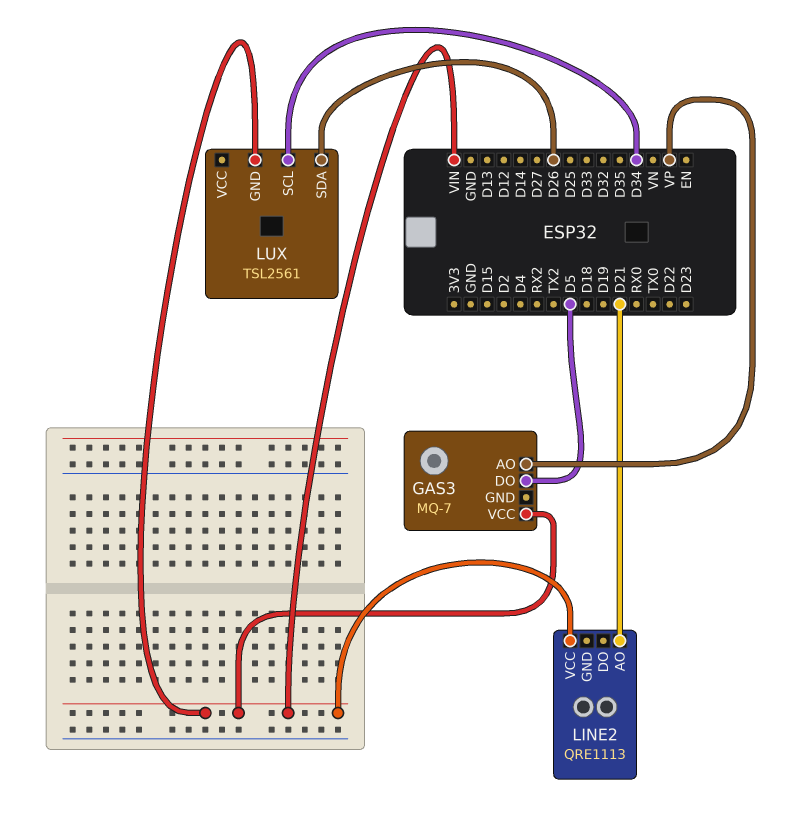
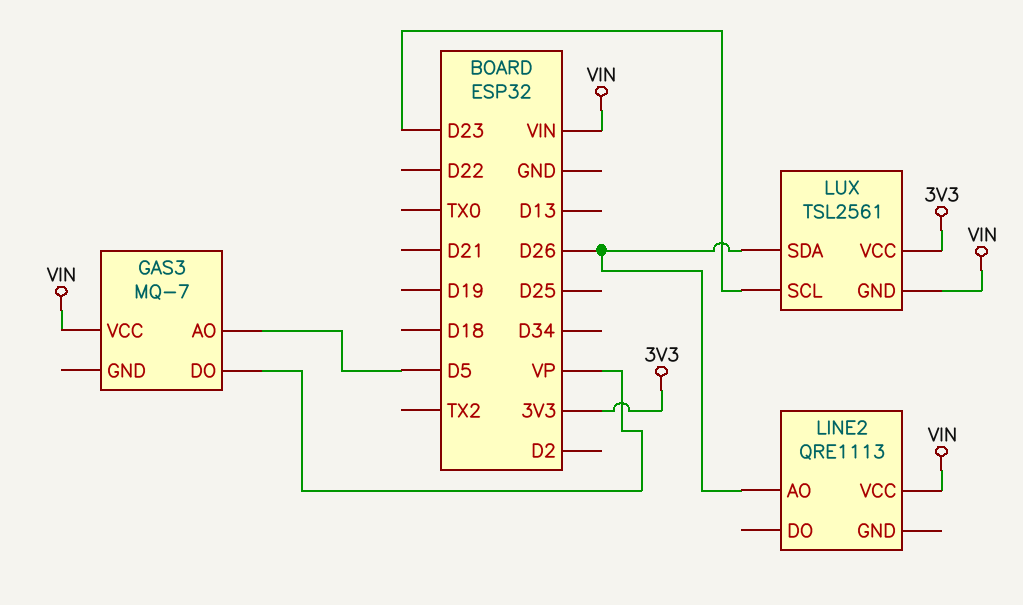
GAS3 pin AO: VP -> D5
GAS3 pin DO: D5 -> VP
LINE2 pin AO: D21 -> D26
LUX pin SCL: D34 -> D23
LUX pin VCC: none -> 3V3

